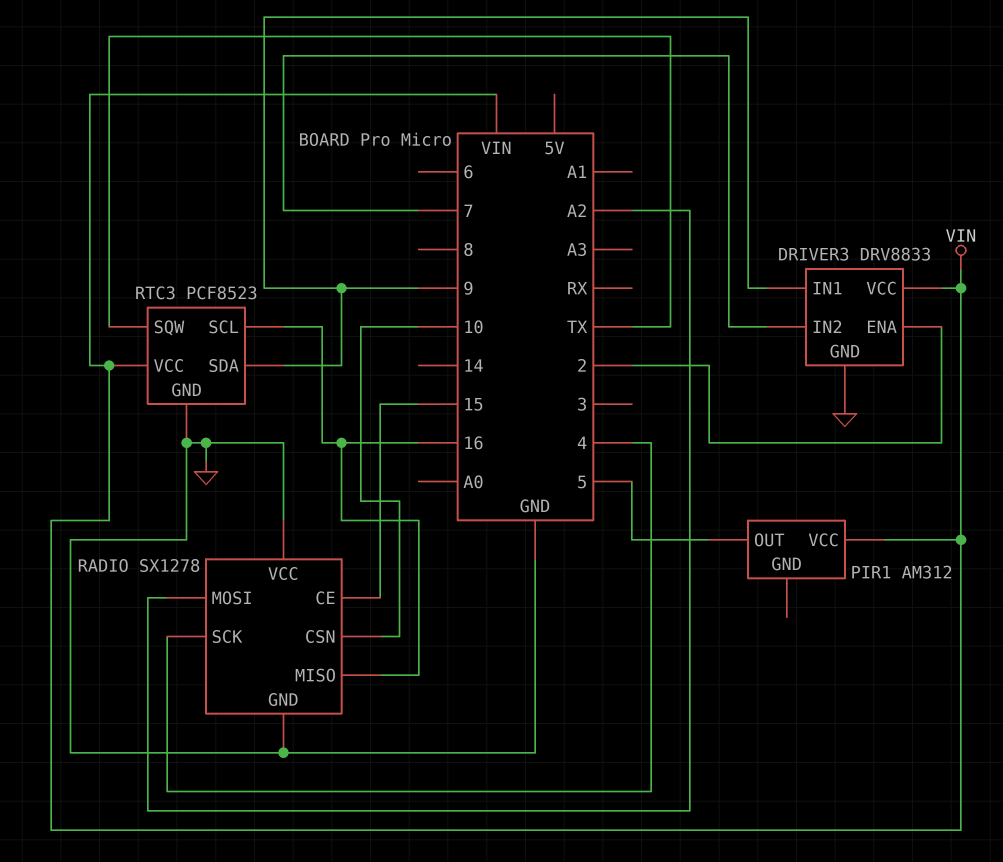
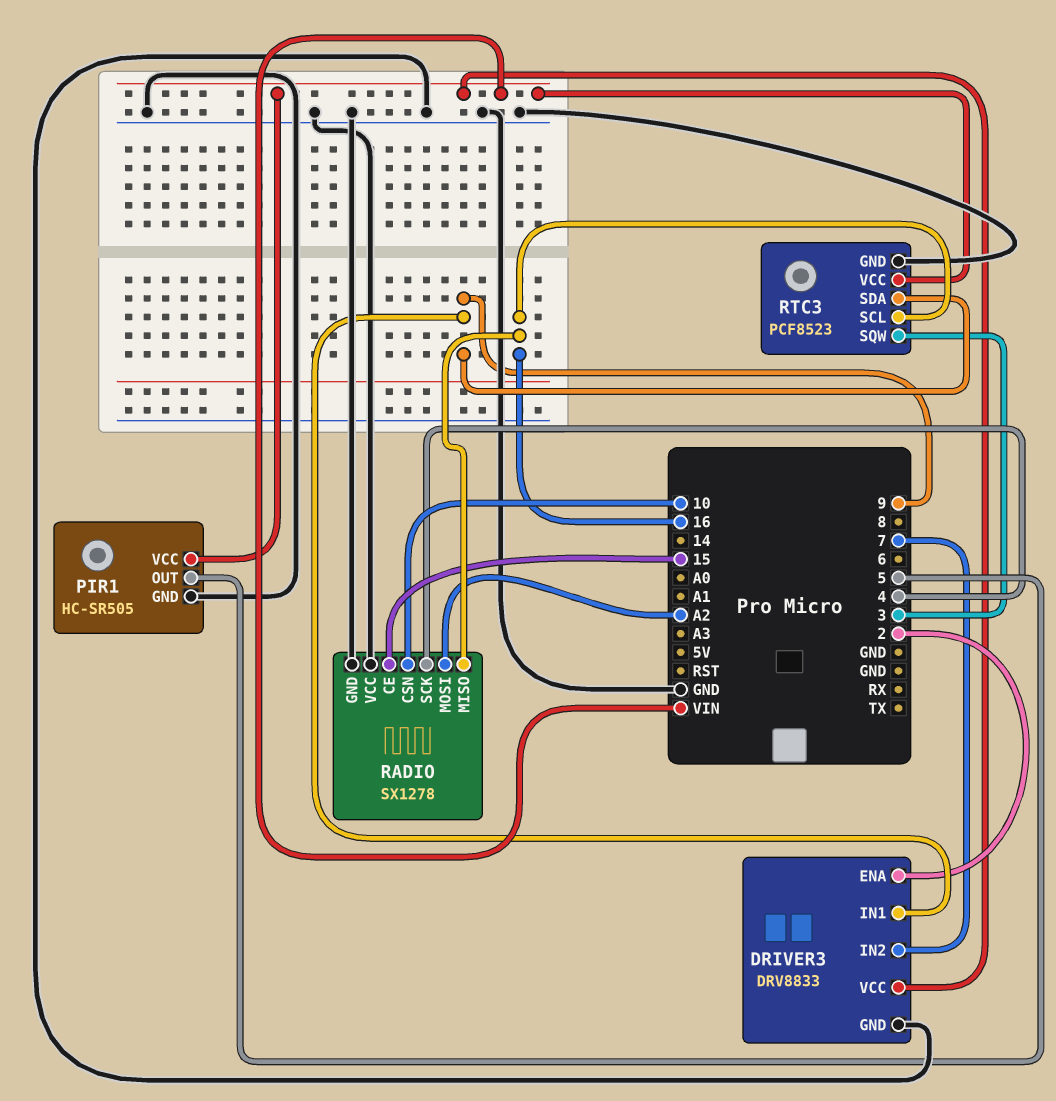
PIR1: AM312 -> HC-SR505
PIR1 pin GND: none -> GND
RTC3 pin SQW: TX -> 3

